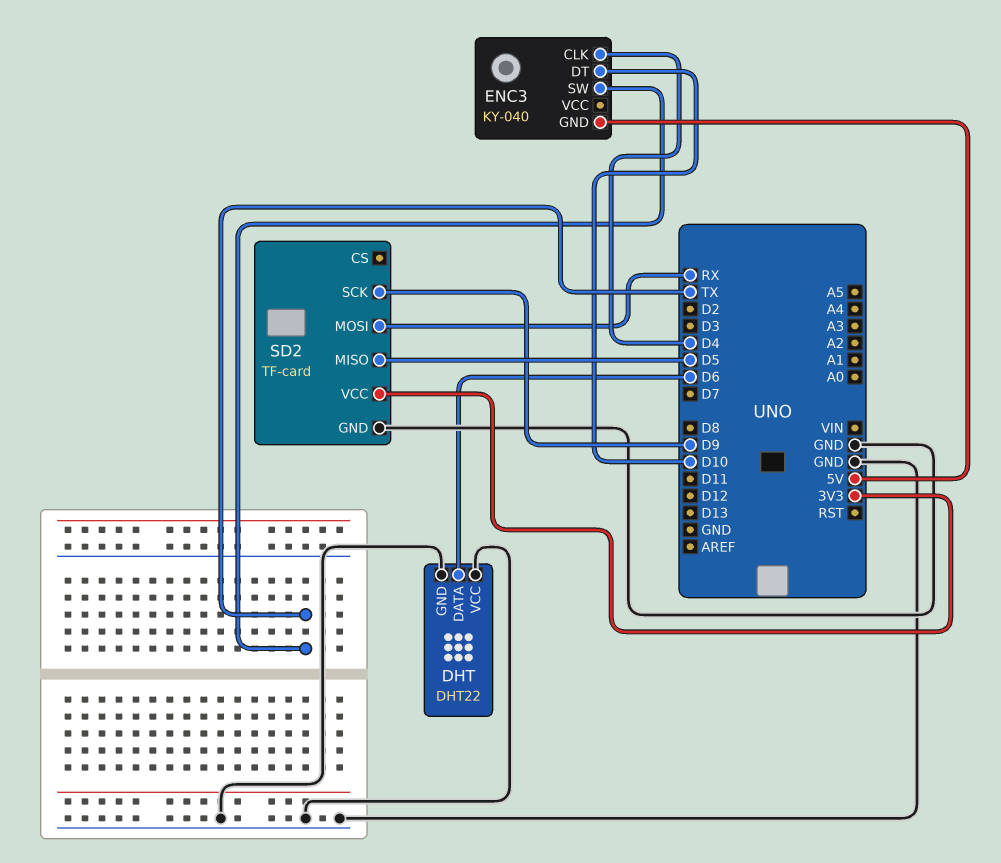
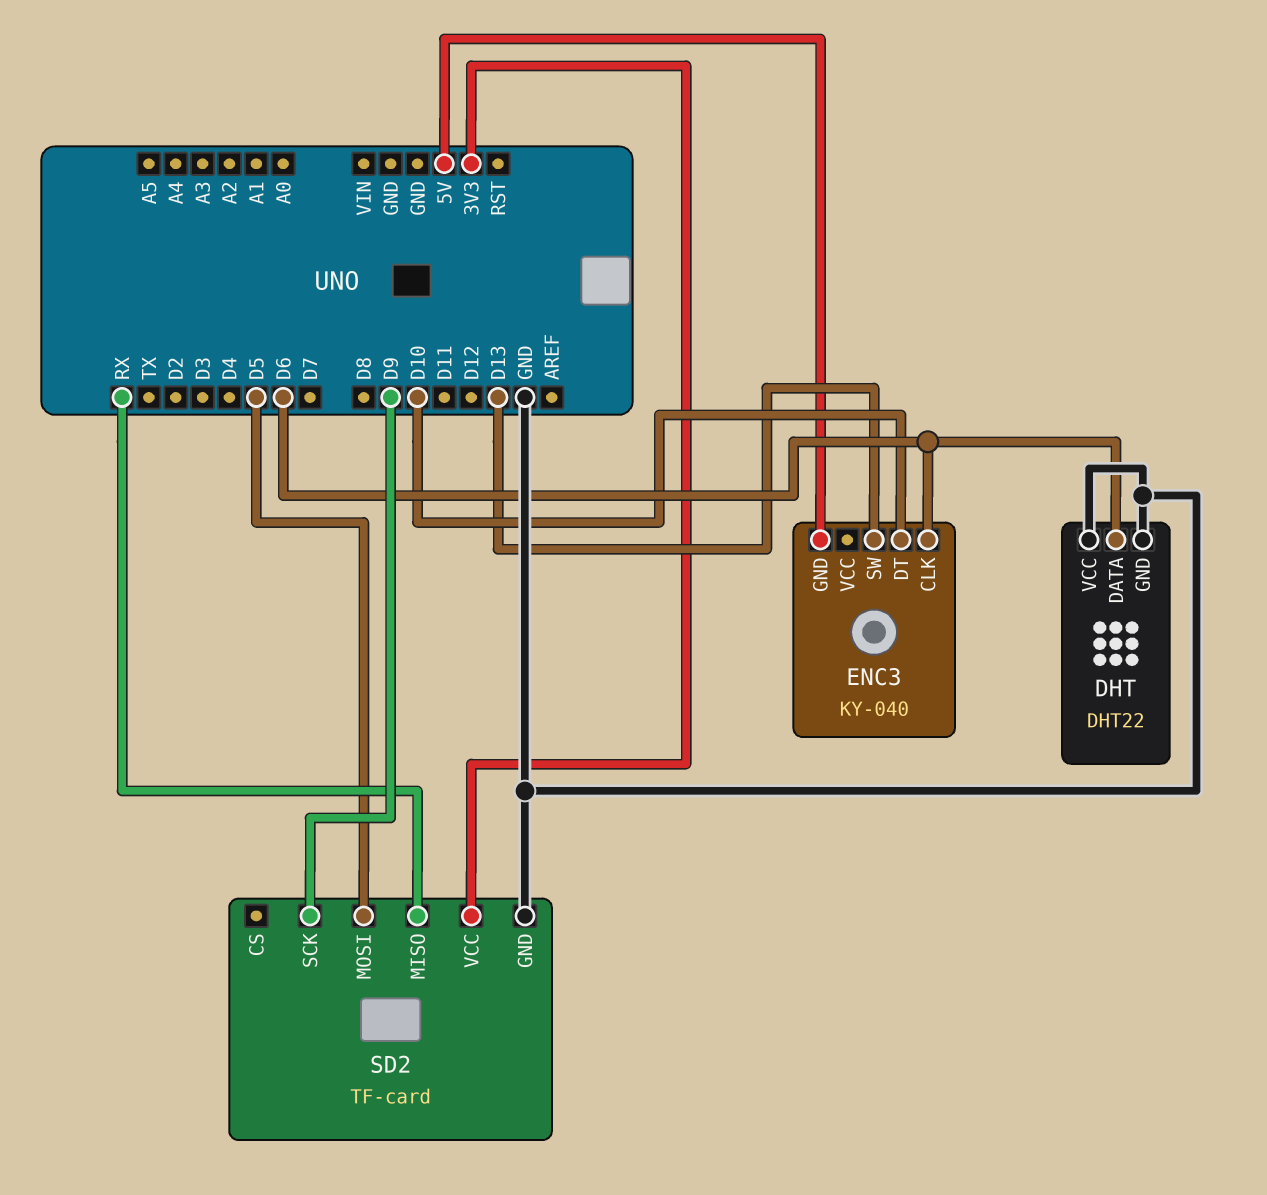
ENC3 pin CLK: D4 -> D6
ENC3 pin SW: TX -> D13
SD2 pin MISO: D5 -> RX
SD2 pin MOSI: RX -> D5

